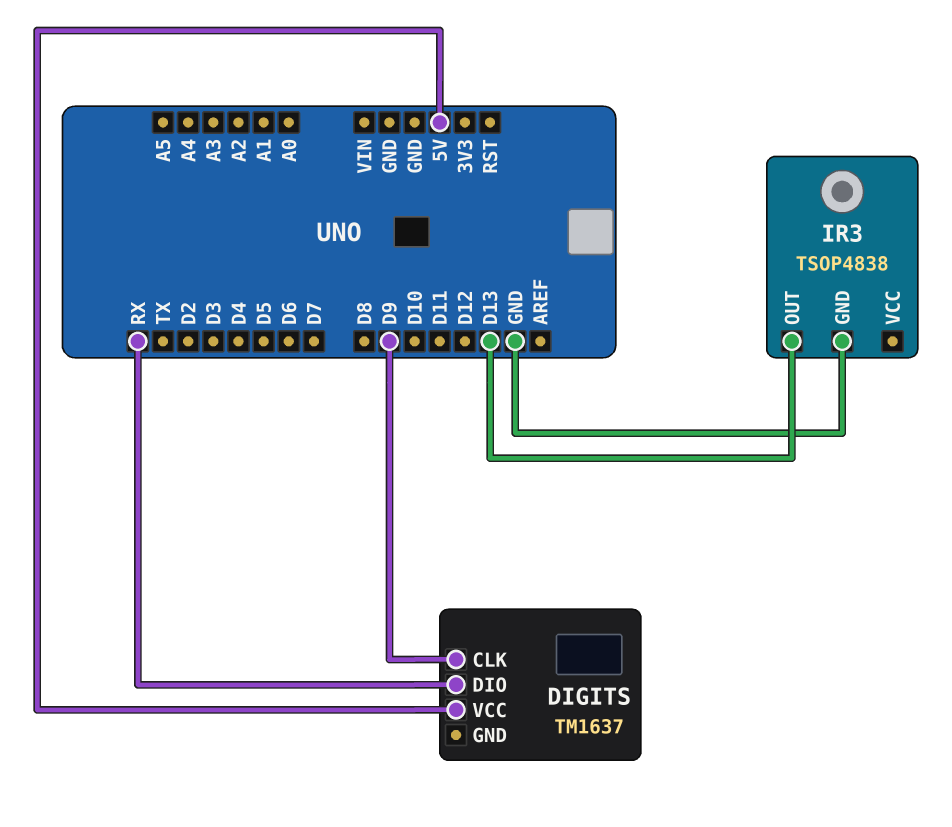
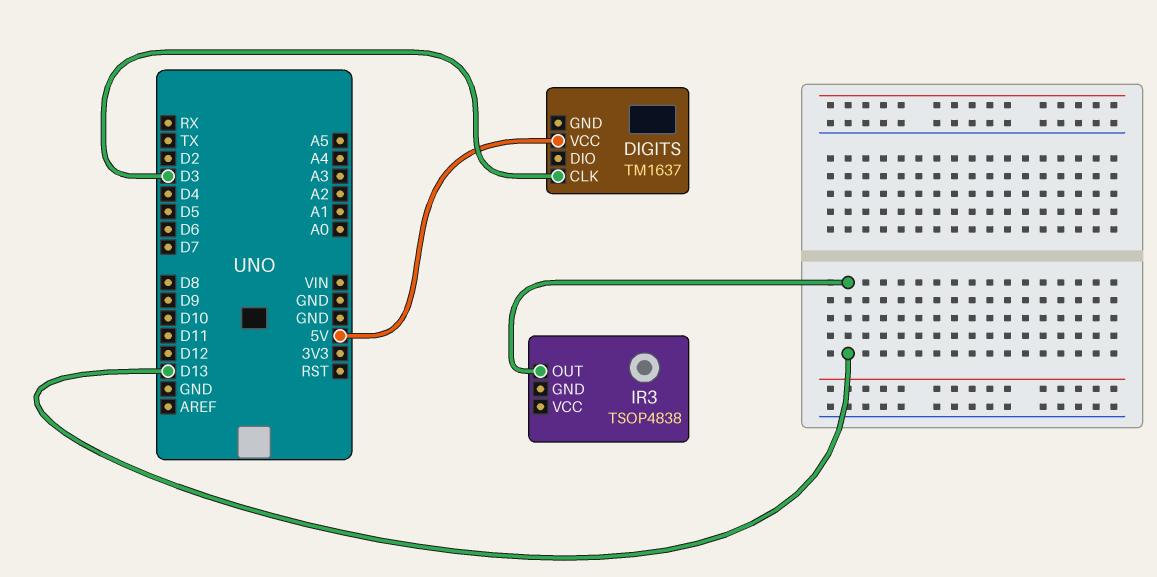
DIGITS pin CLK: D9 -> D3
DIGITS pin DIO: RX -> none
IR3 pin GND: GND -> none

